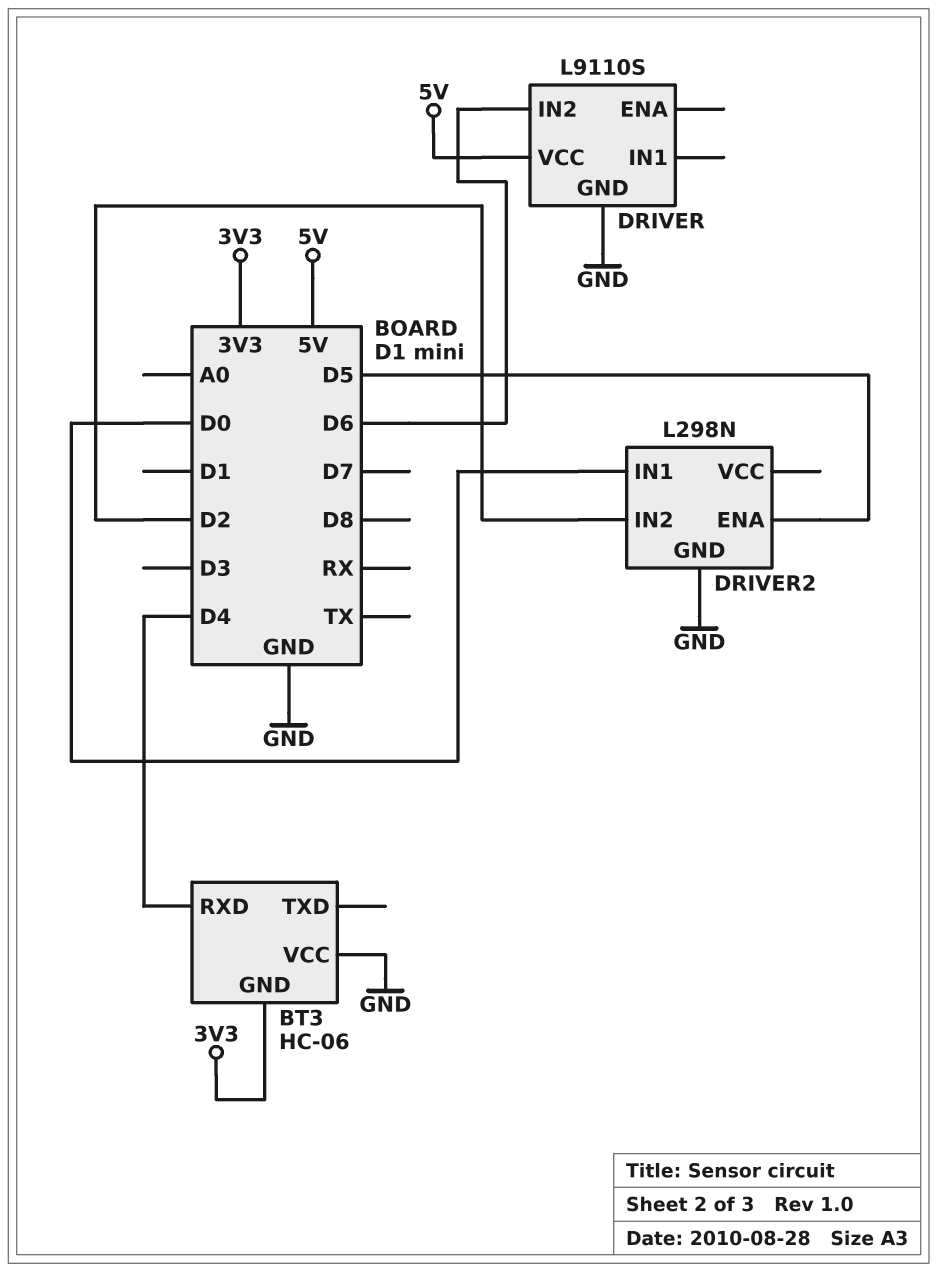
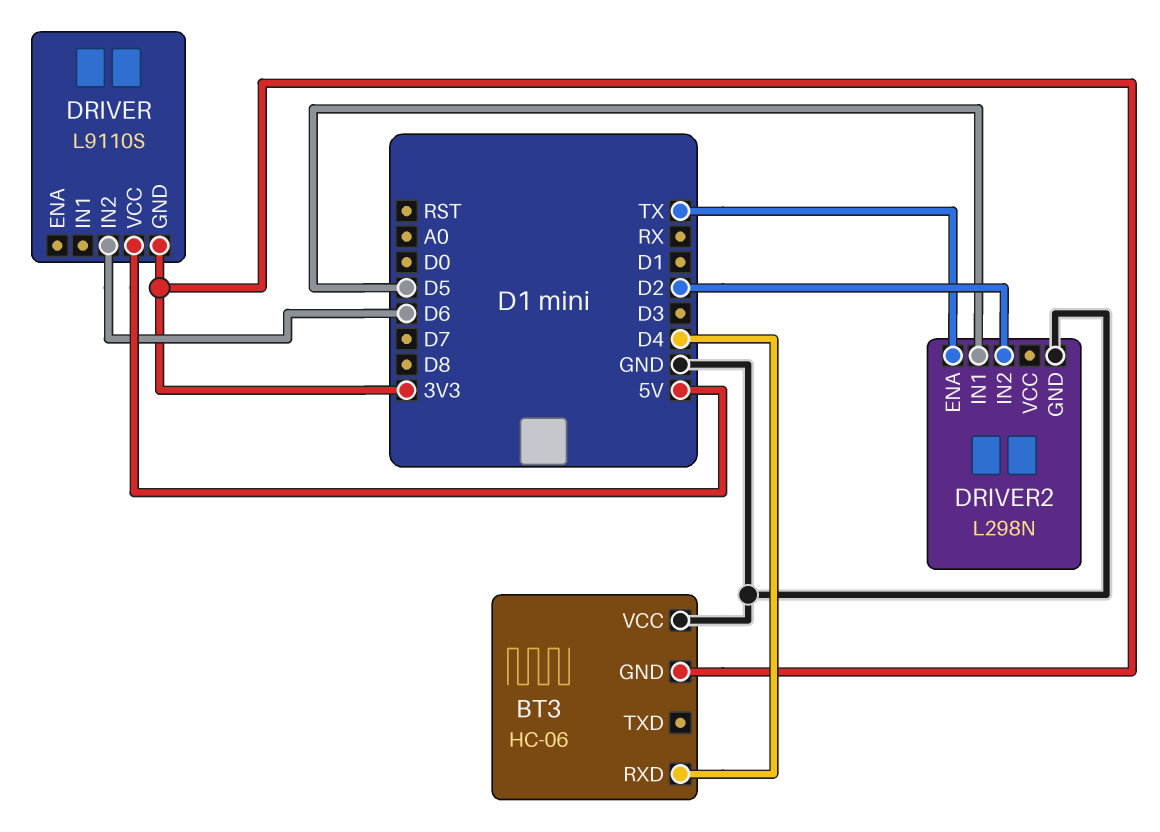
DRIVER pin GND: GND -> 3V3
DRIVER2 pin ENA: D5 -> TX
DRIVER2 pin IN1: D0 -> D5

